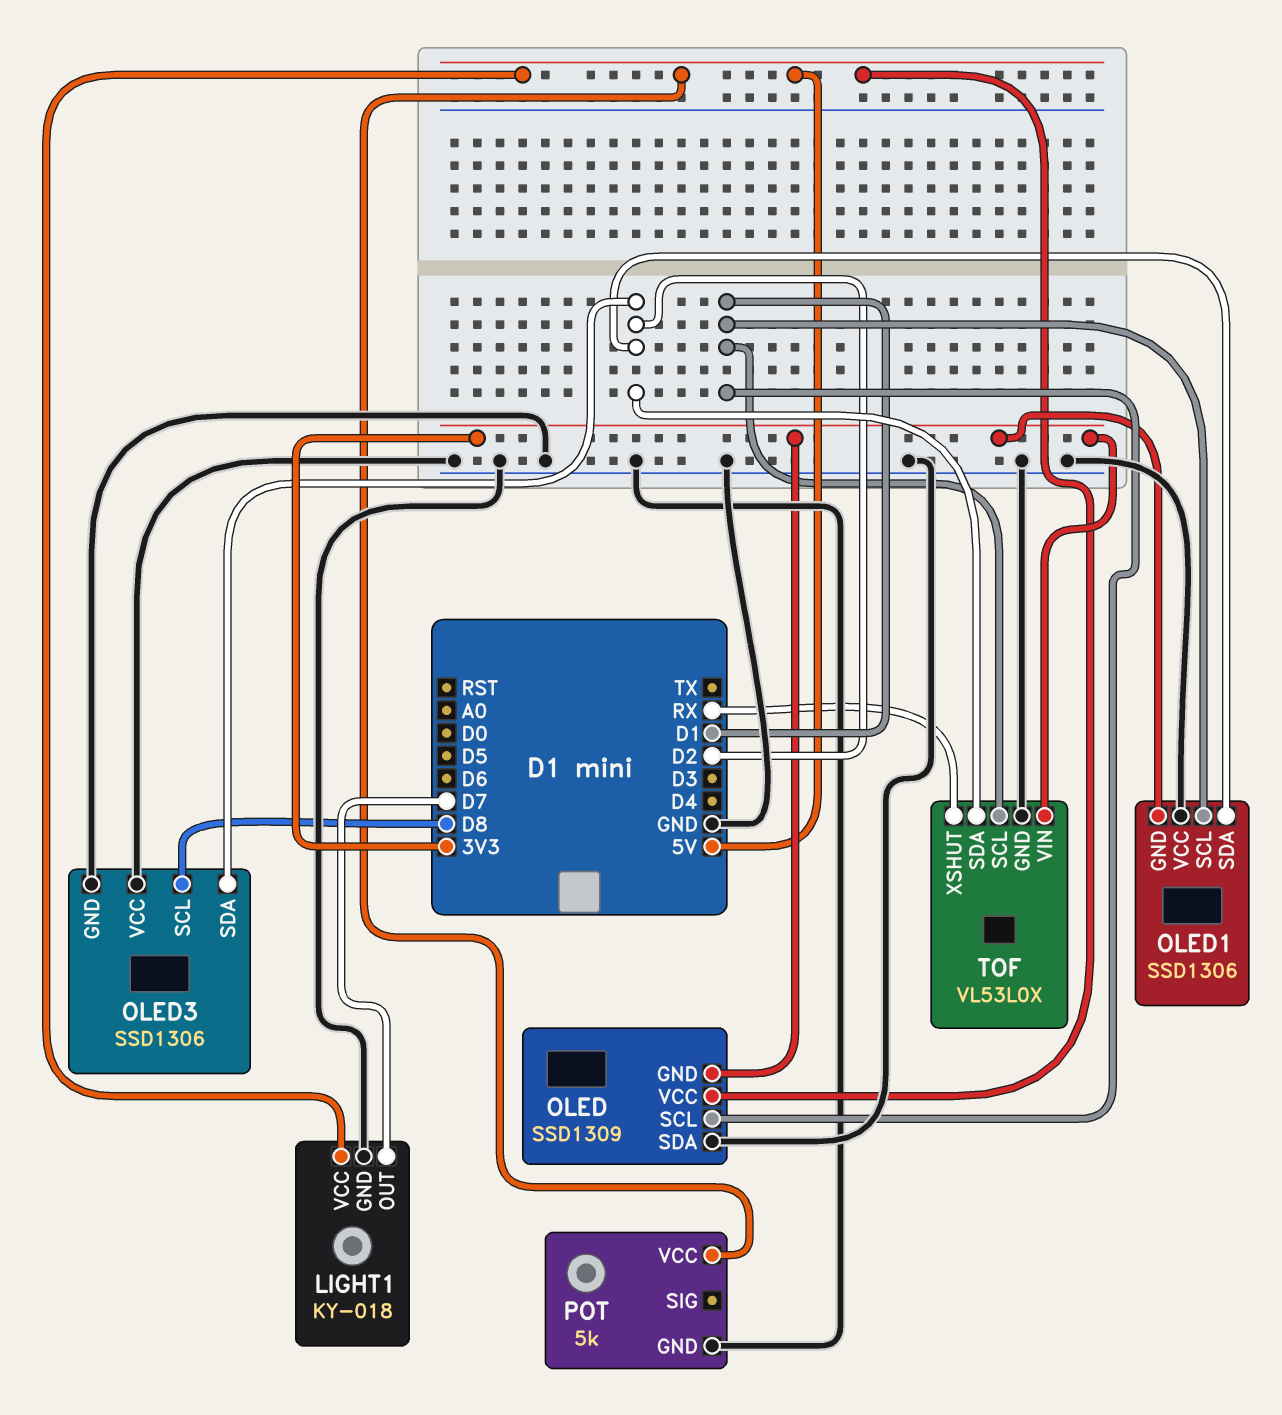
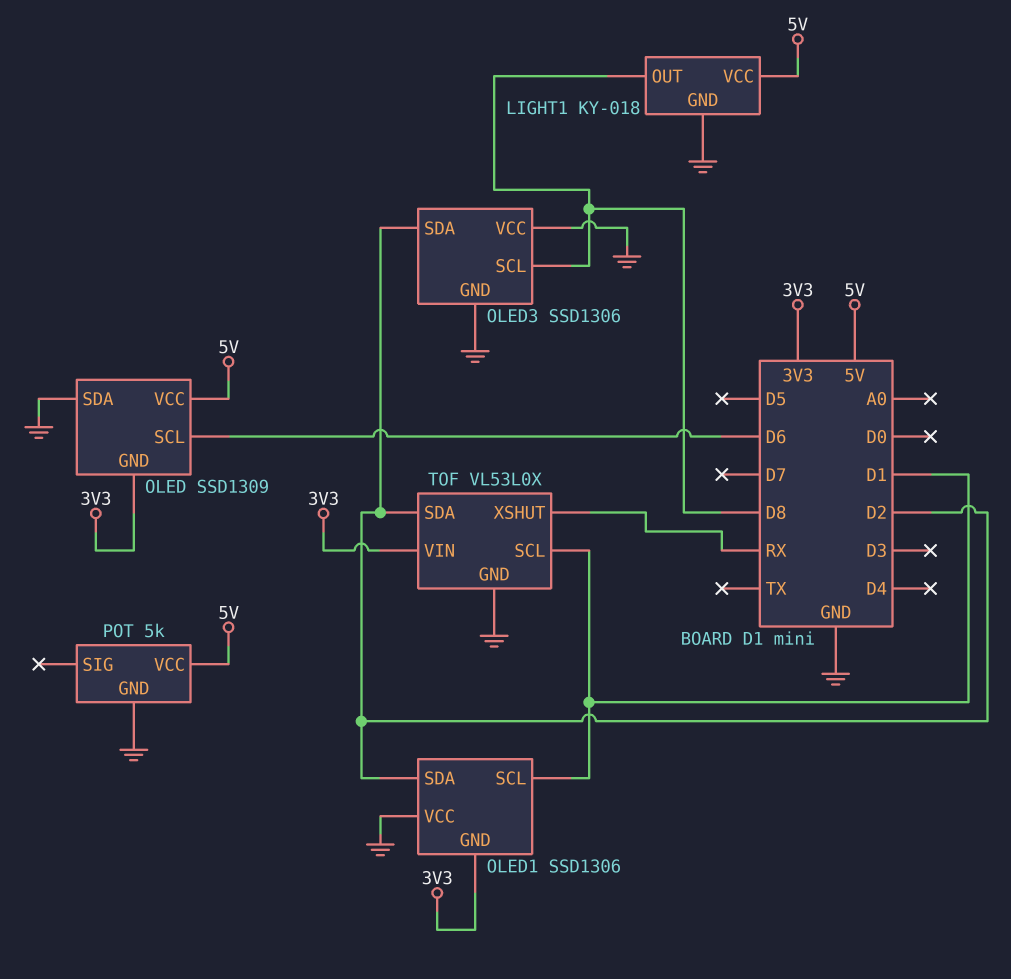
LIGHT1 pin OUT: D7 -> D8
OLED pin SCL: D1 -> D6

